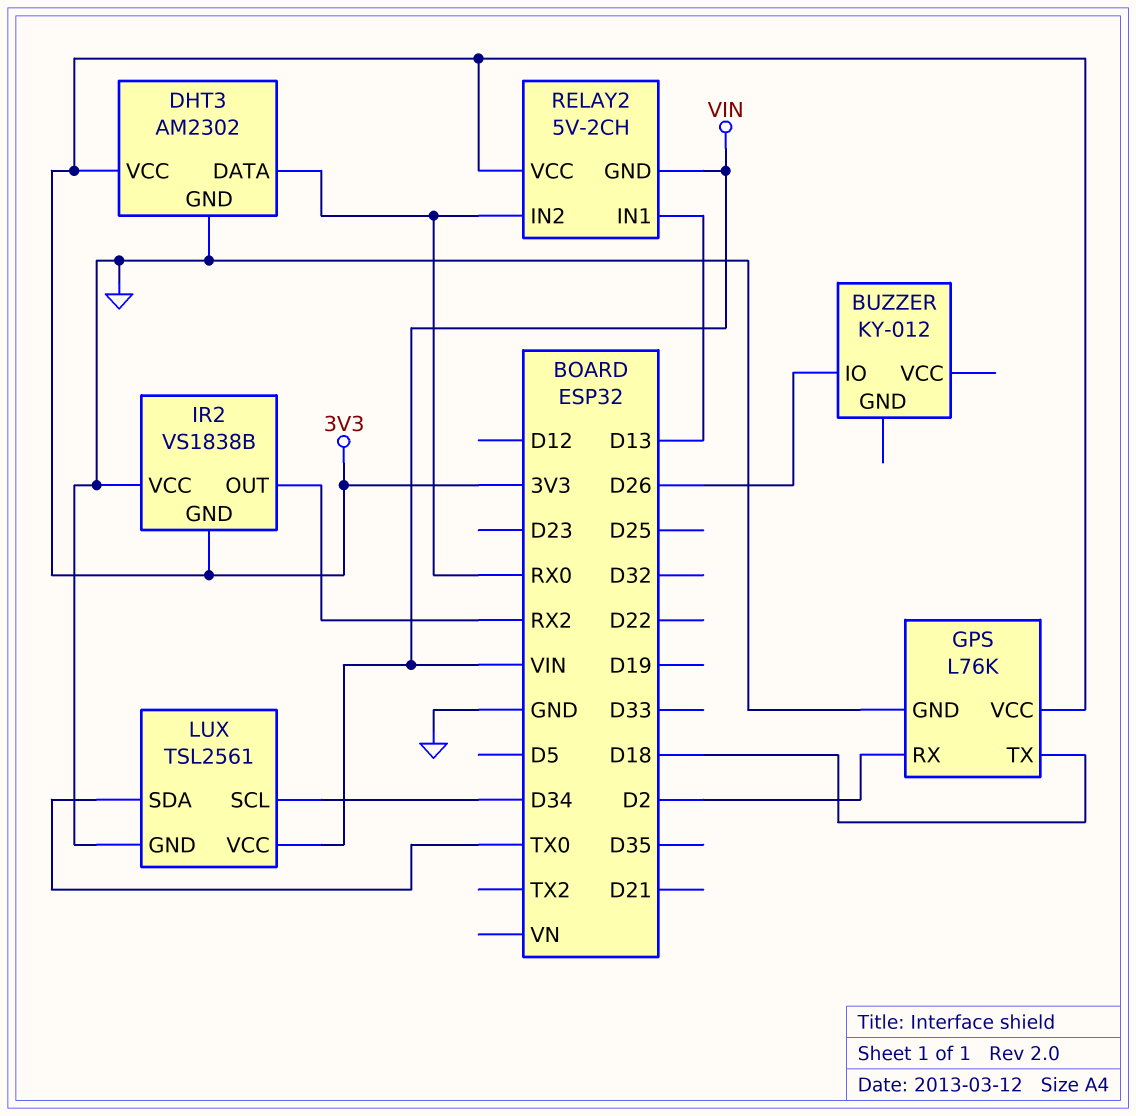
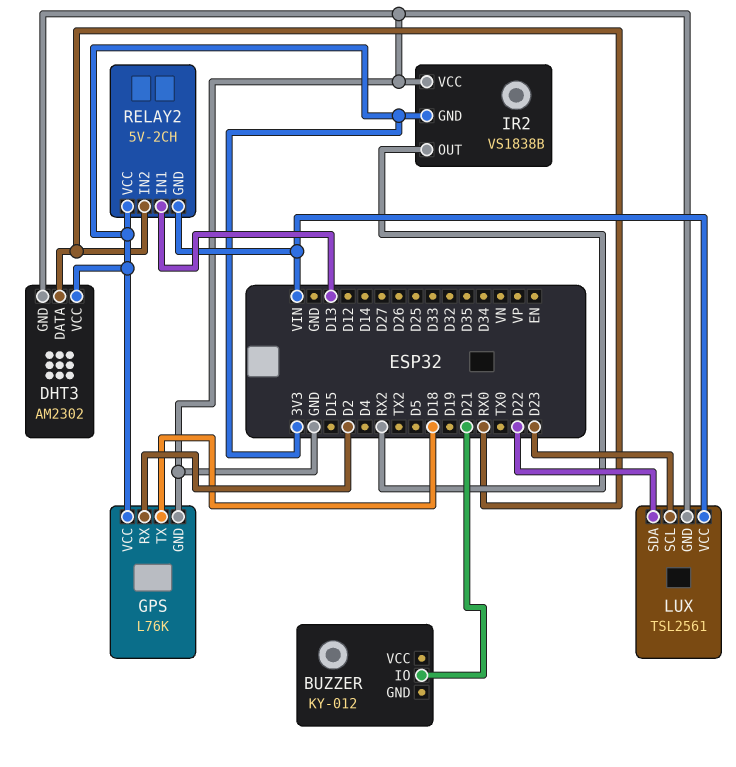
BUZZER pin IO: D26 -> D21
LUX pin SCL: D34 -> D23
LUX pin SDA: TX0 -> D22

